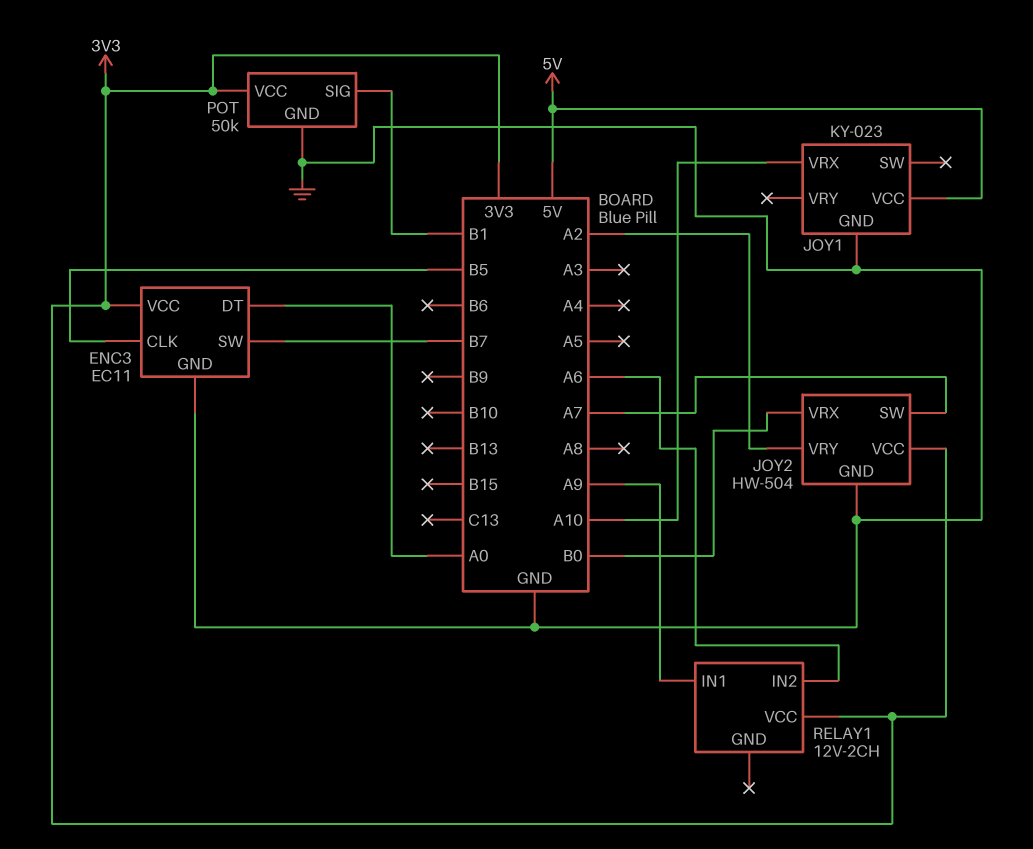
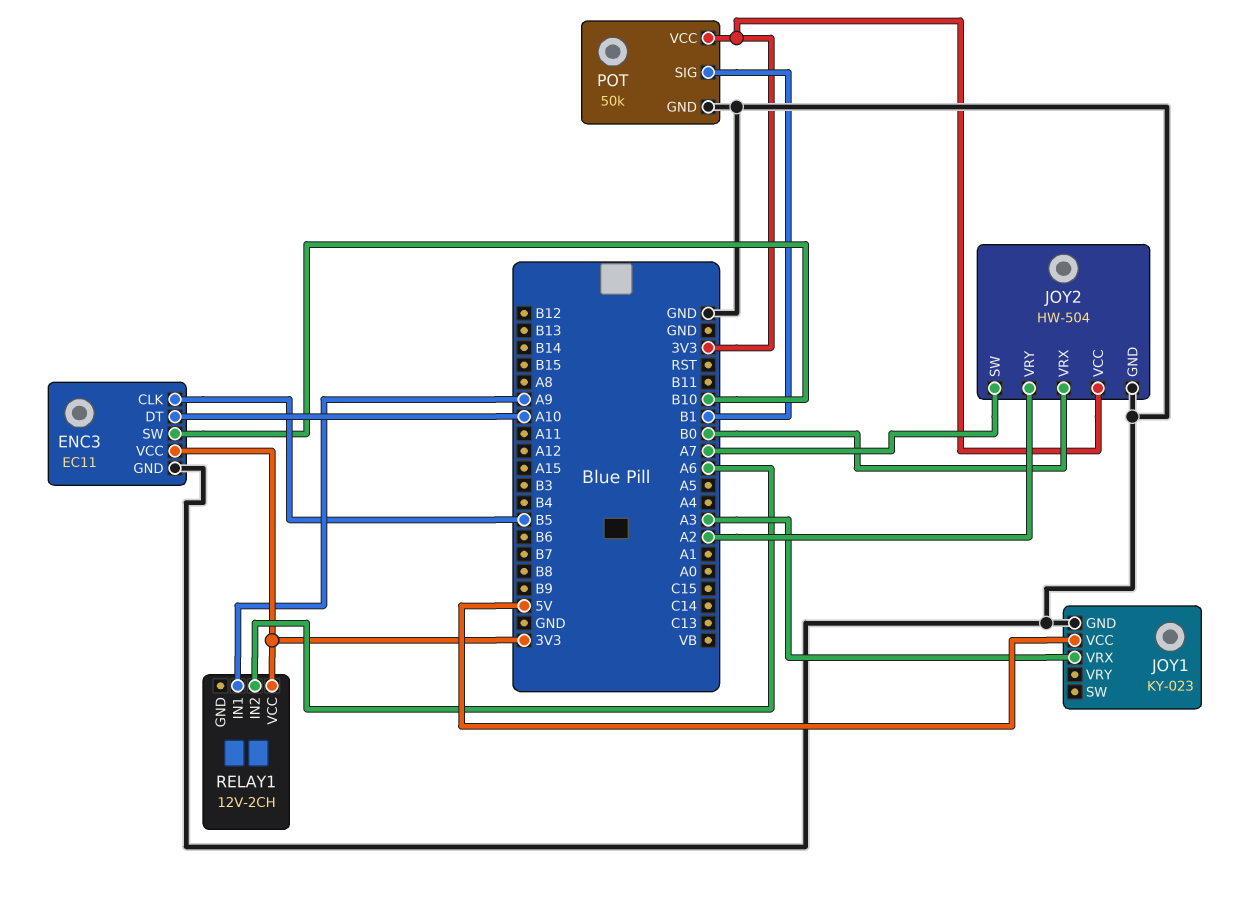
ENC3 pin DT: A0 -> A10
ENC3 pin SW: B7 -> B10
JOY1 pin VRX: A10 -> A3

